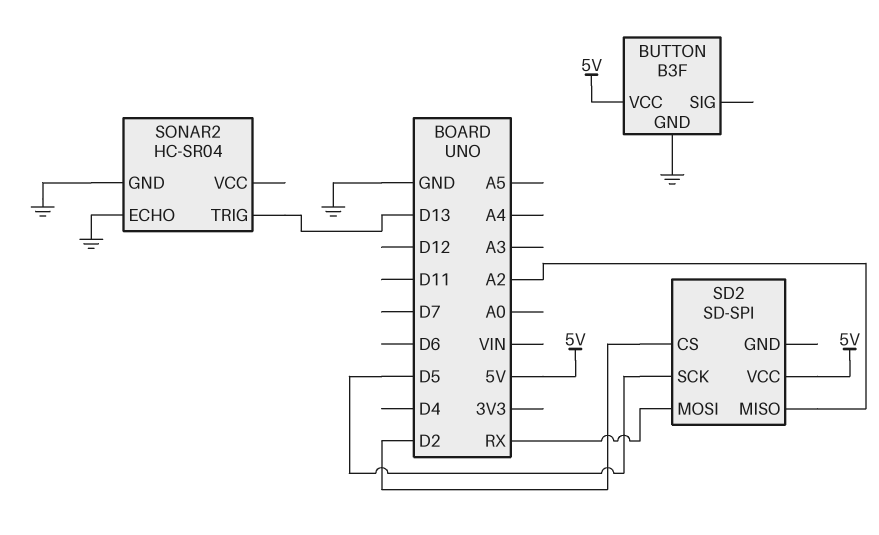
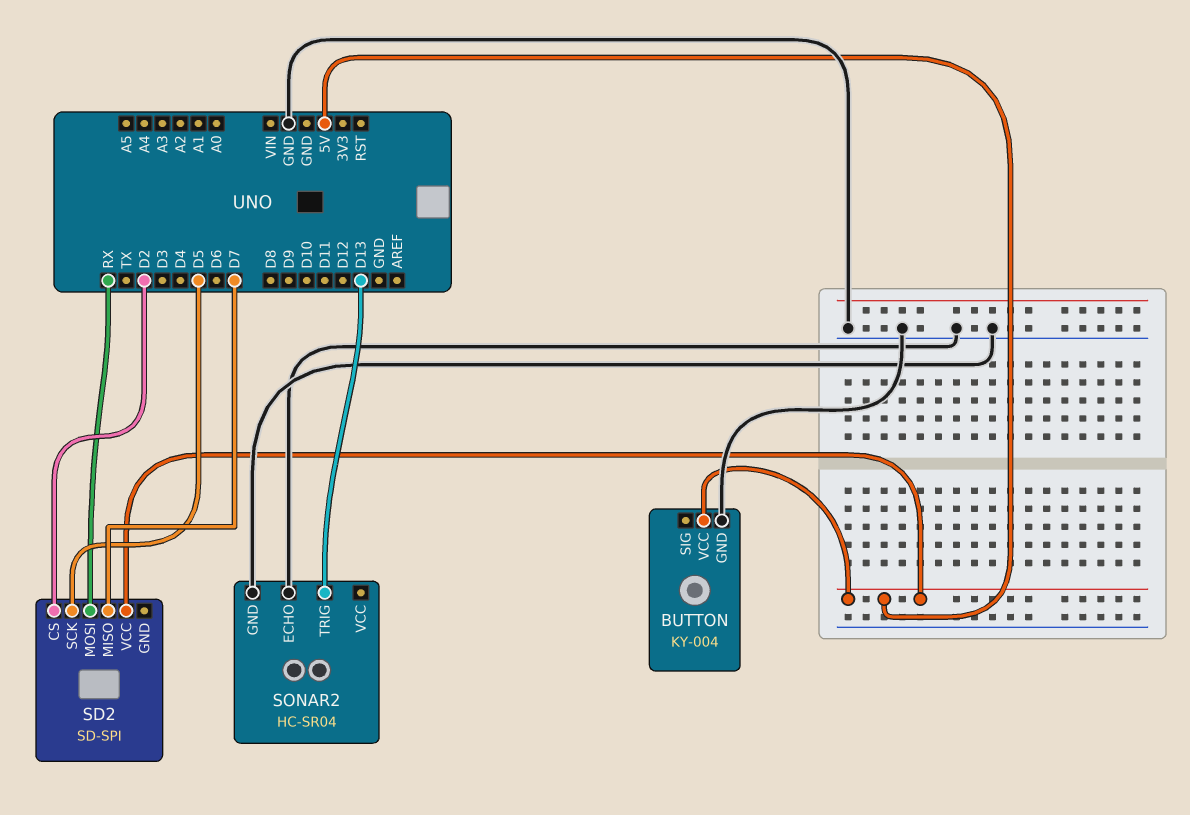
BUTTON: B3F -> KY-004
SD2 pin MISO: A2 -> D7

